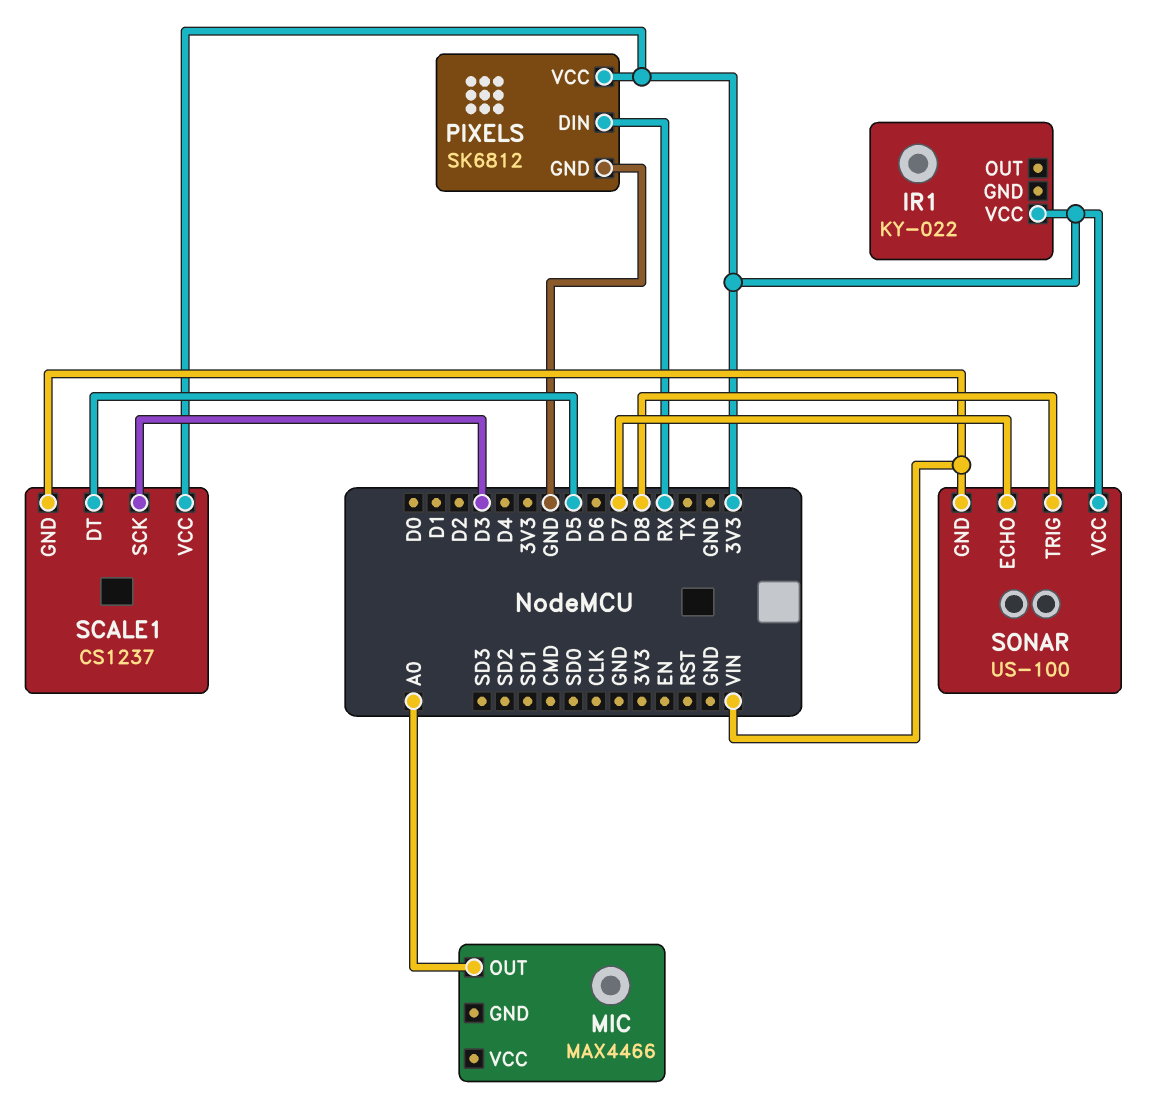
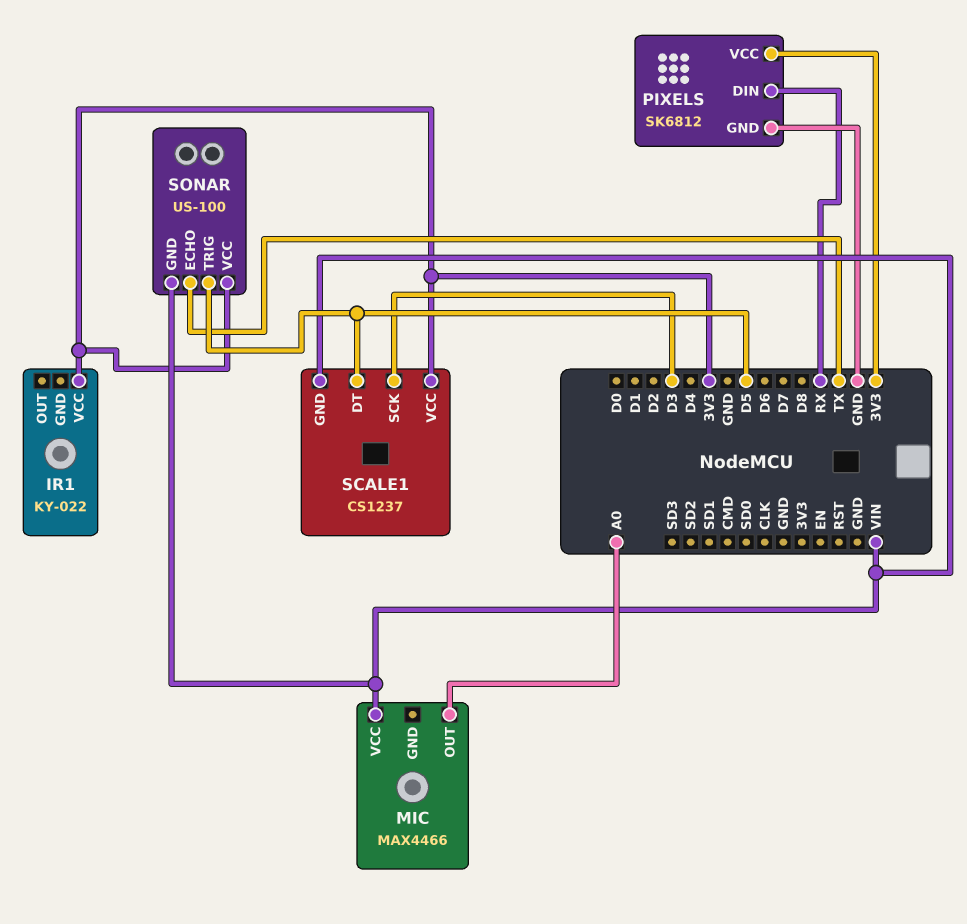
MIC pin VCC: none -> VIN
SONAR pin ECHO: D7 -> TX
SONAR pin TRIG: D8 -> D5

